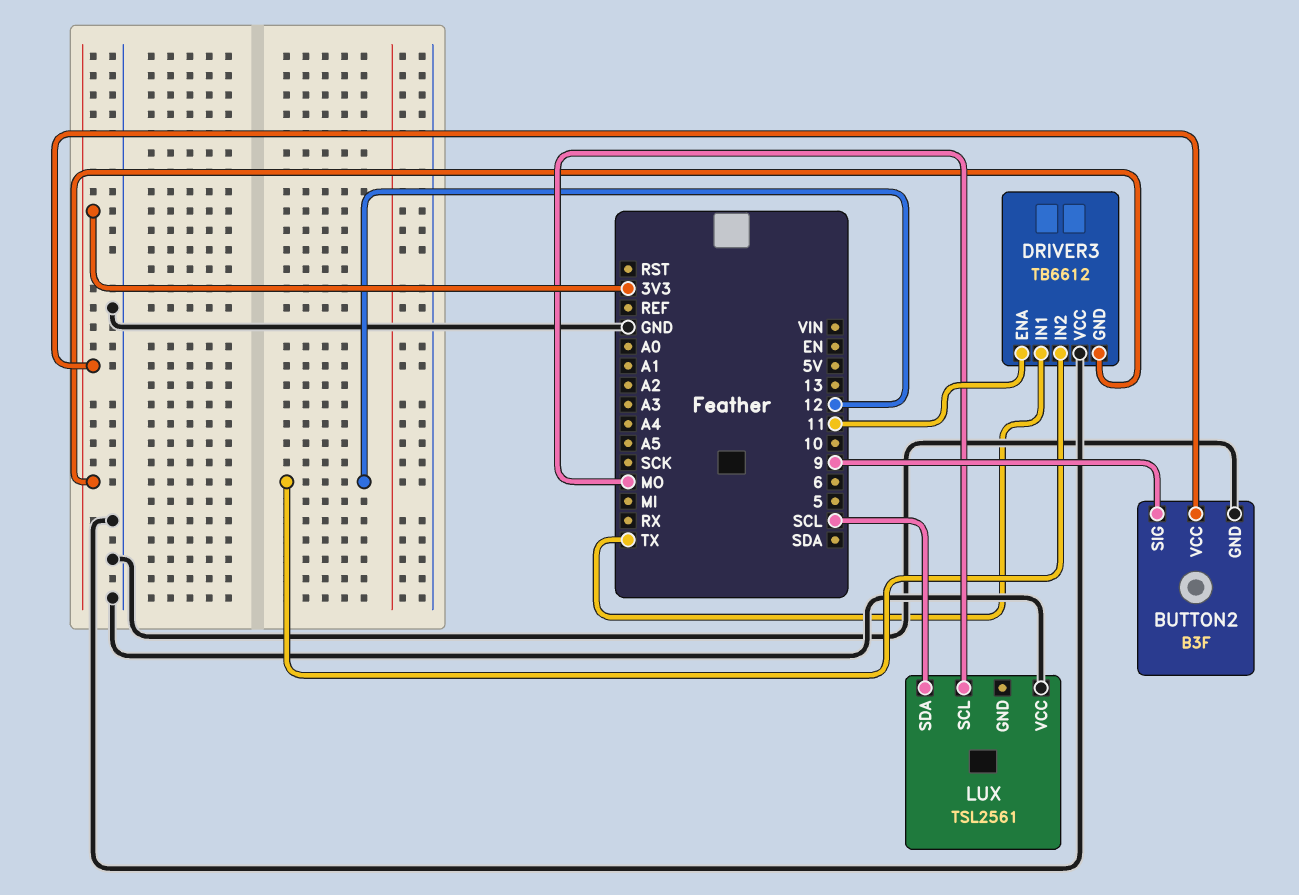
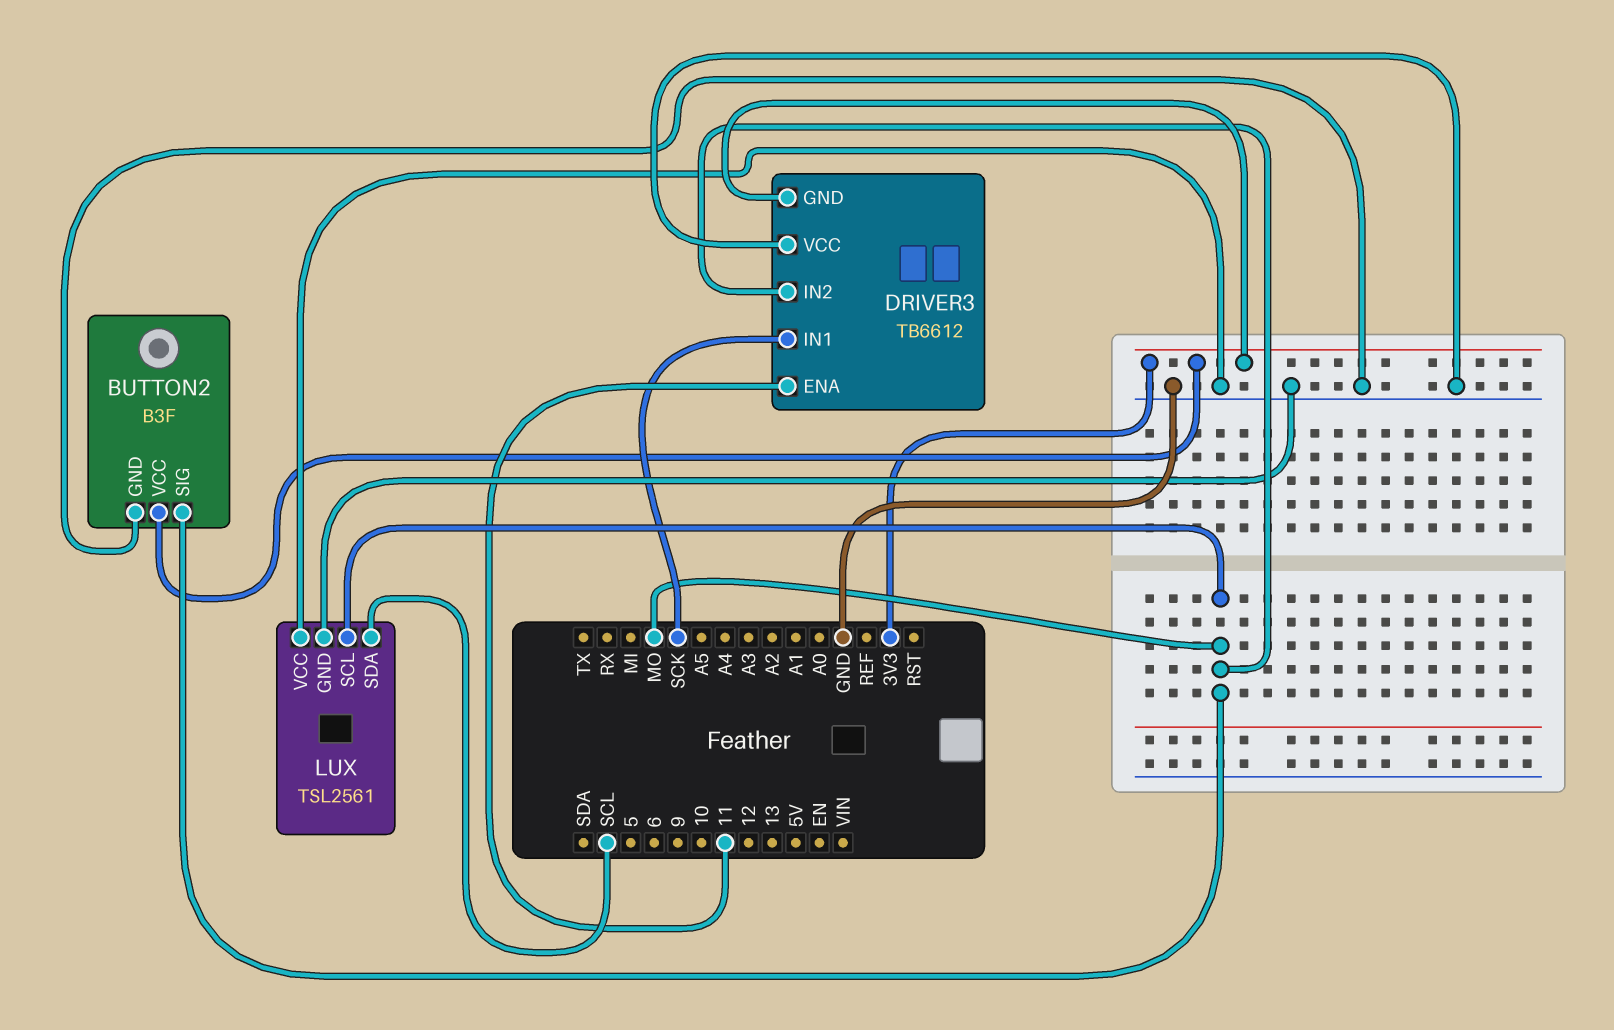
BUTTON2 pin SIG: 9 -> MO
DRIVER3 pin IN1: TX -> SCK
DRIVER3 pin IN2: 12 -> MO
LUX pin GND: none -> GND

